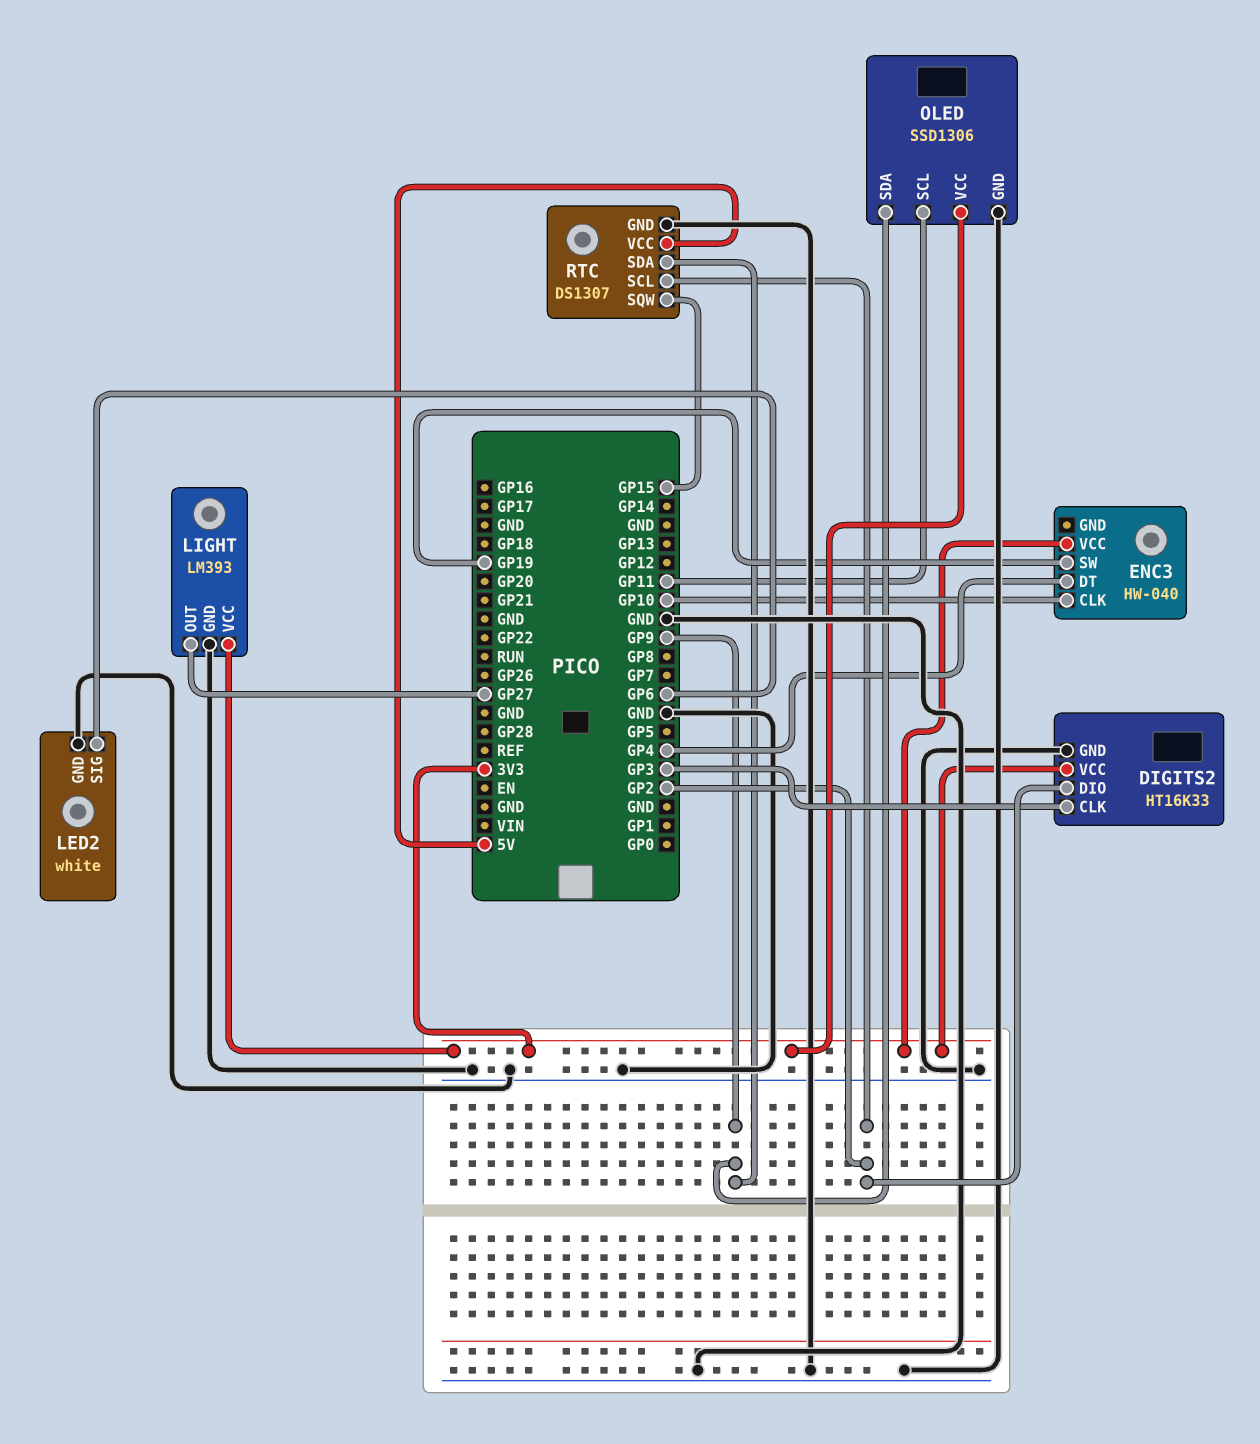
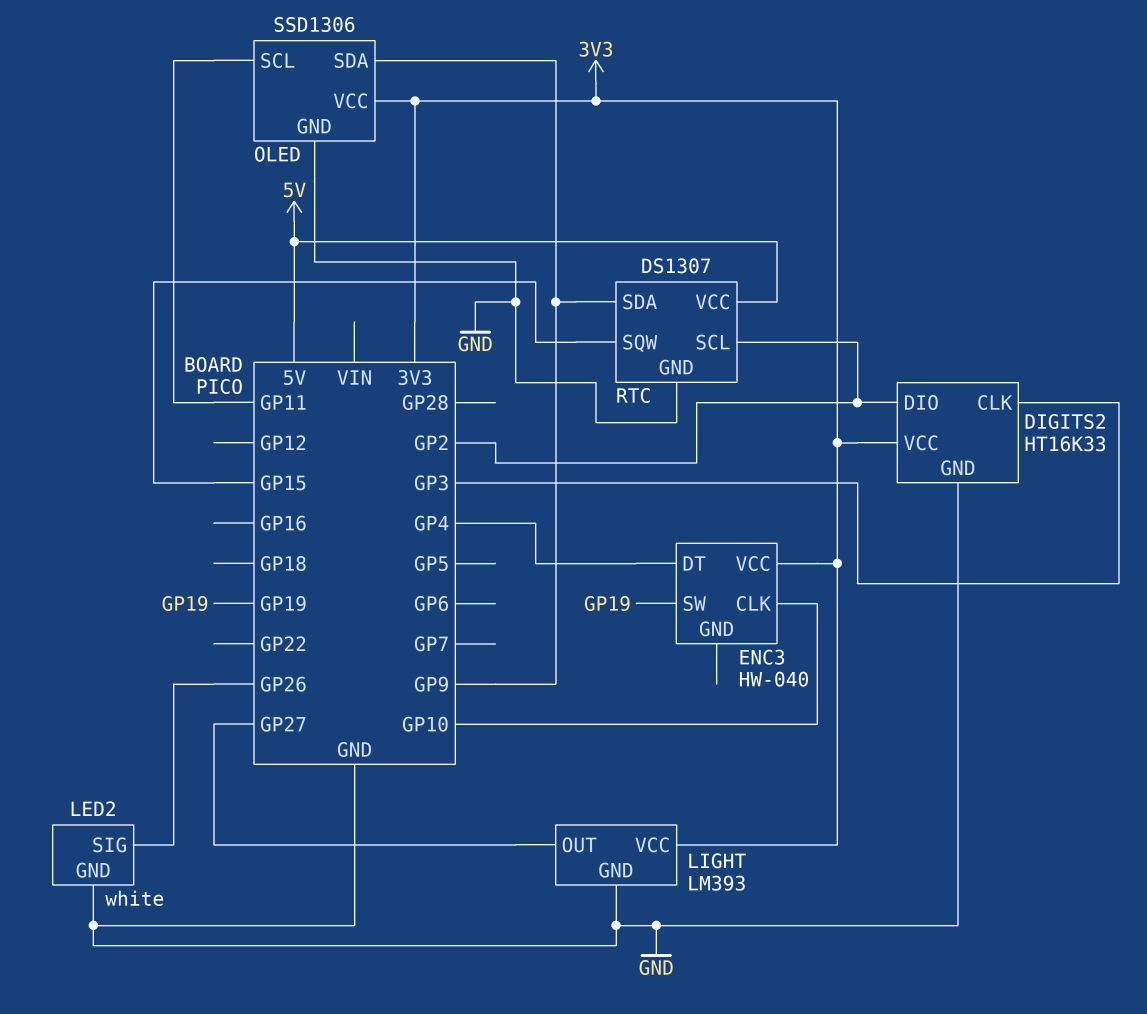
LED2 pin SIG: GP6 -> GP26

